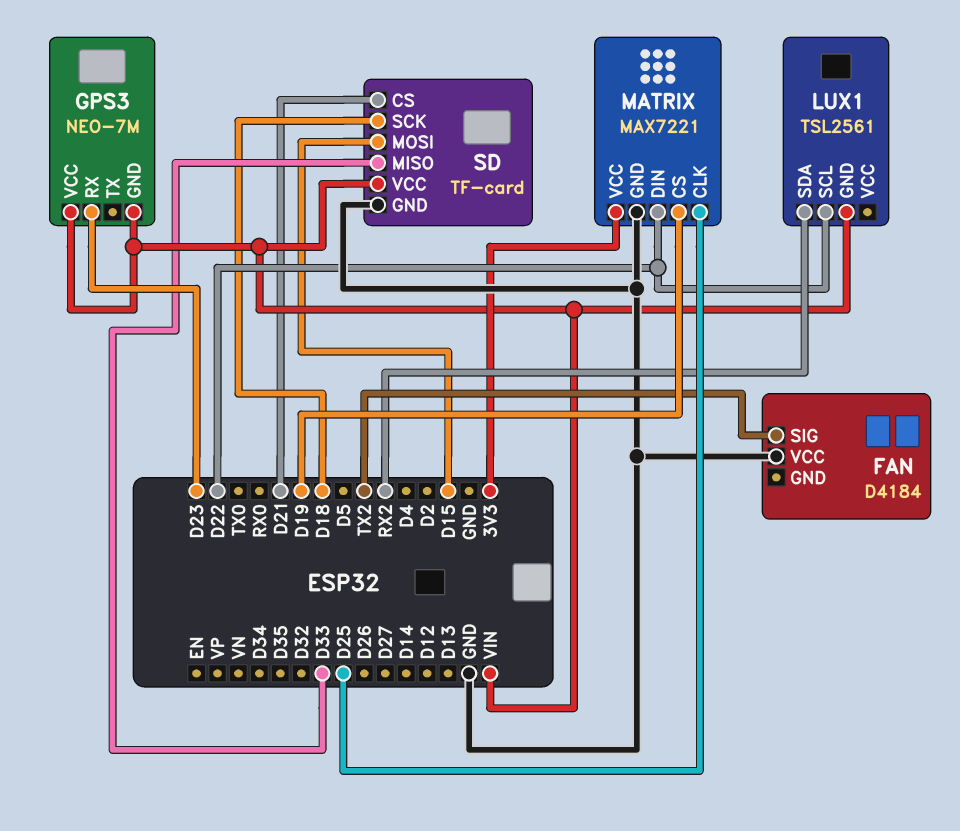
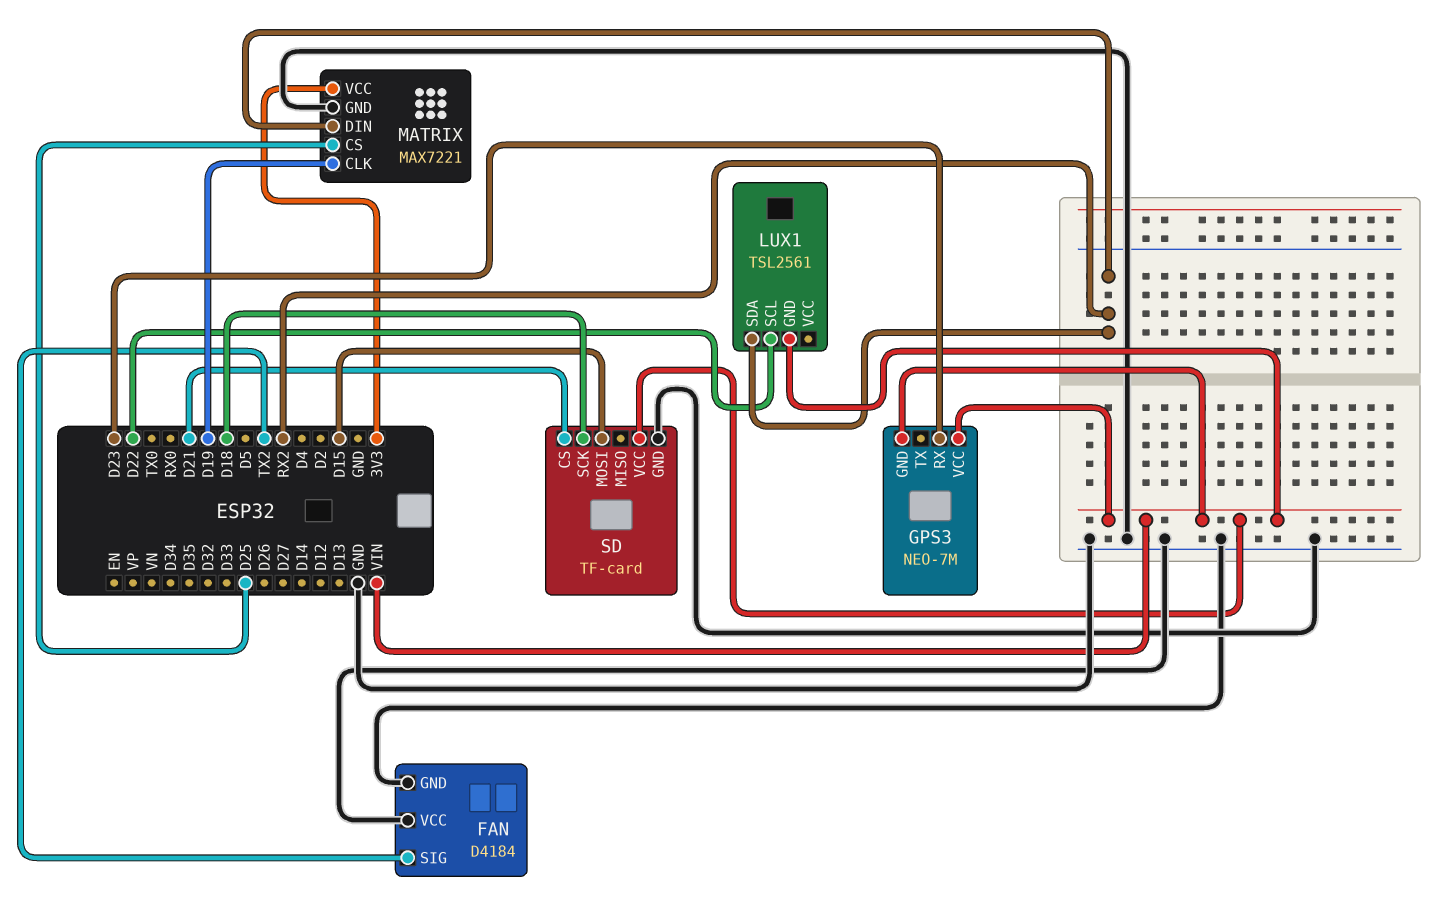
FAN pin GND: none -> GND
MATRIX pin CLK: D25 -> D19
MATRIX pin CS: D19 -> D25
MATRIX pin DIN: D22 -> RX2
SD pin MISO: D33 -> none

